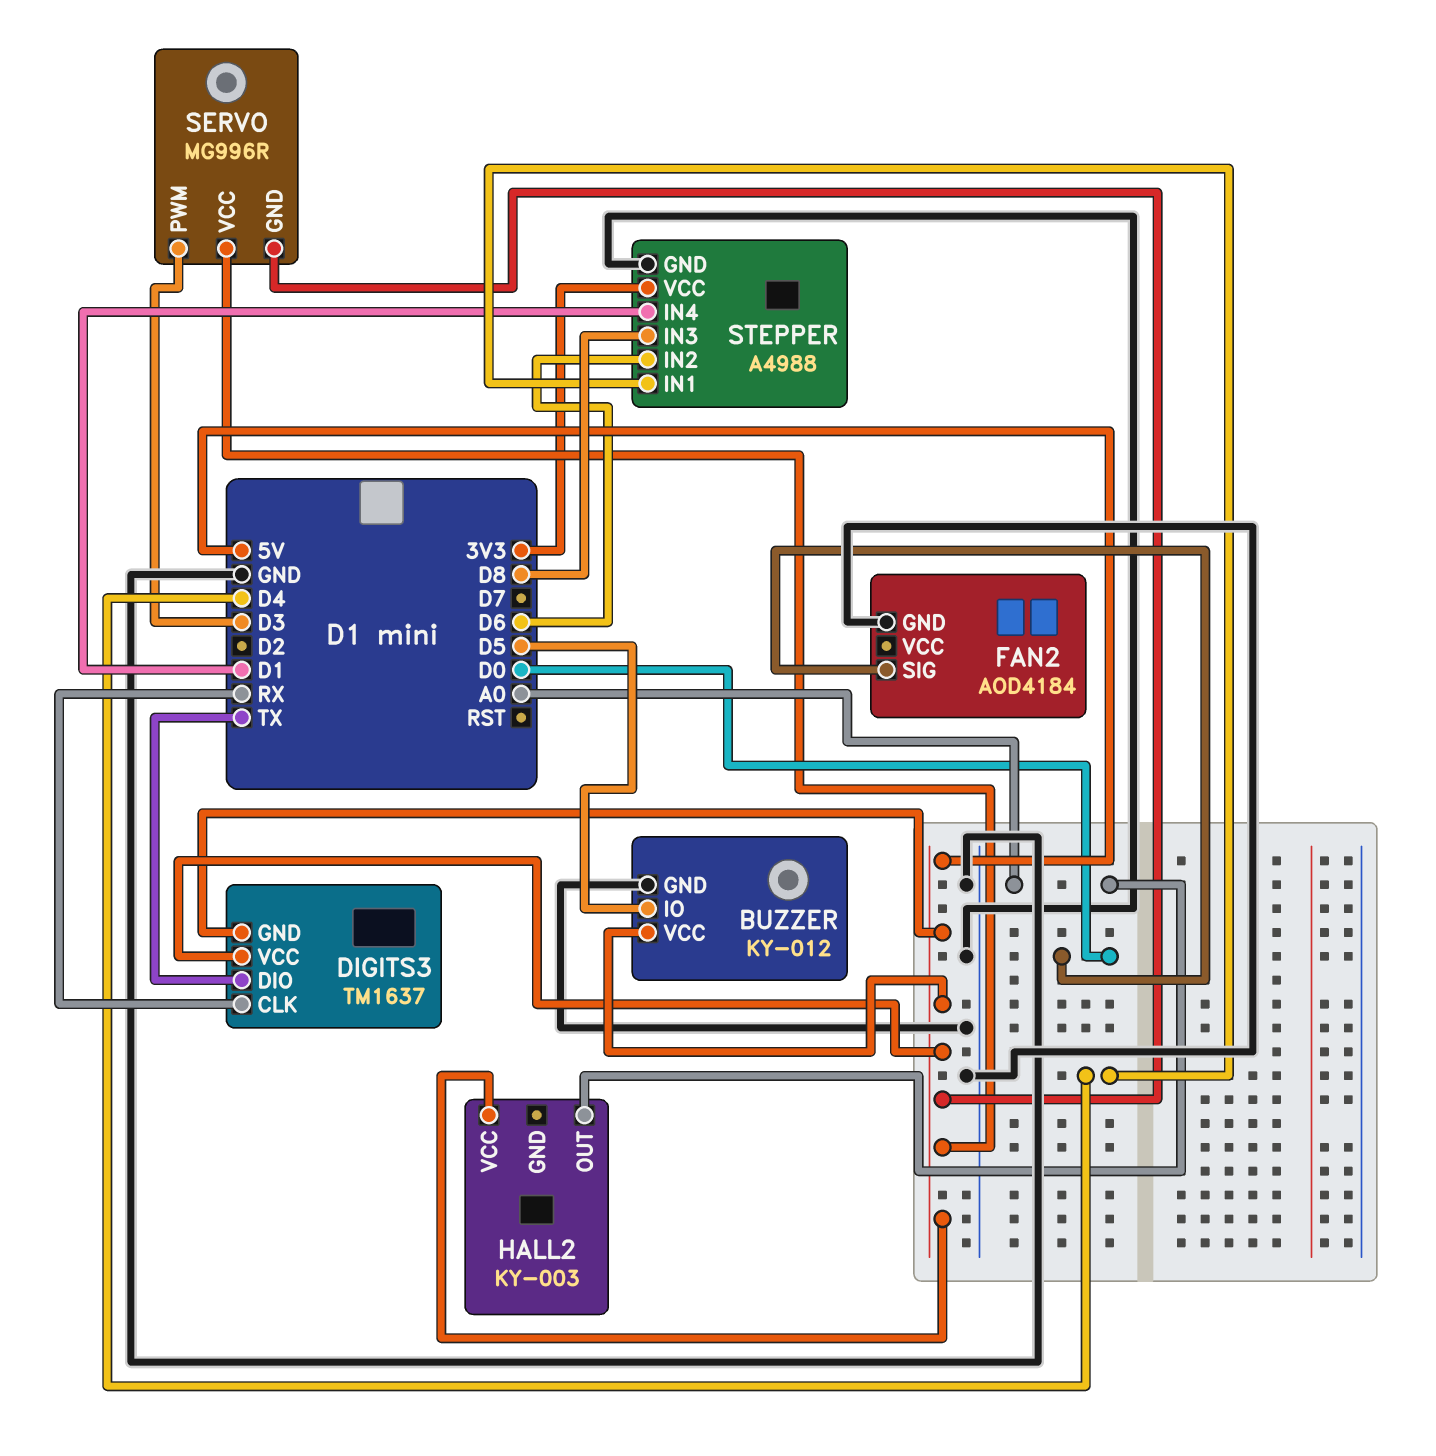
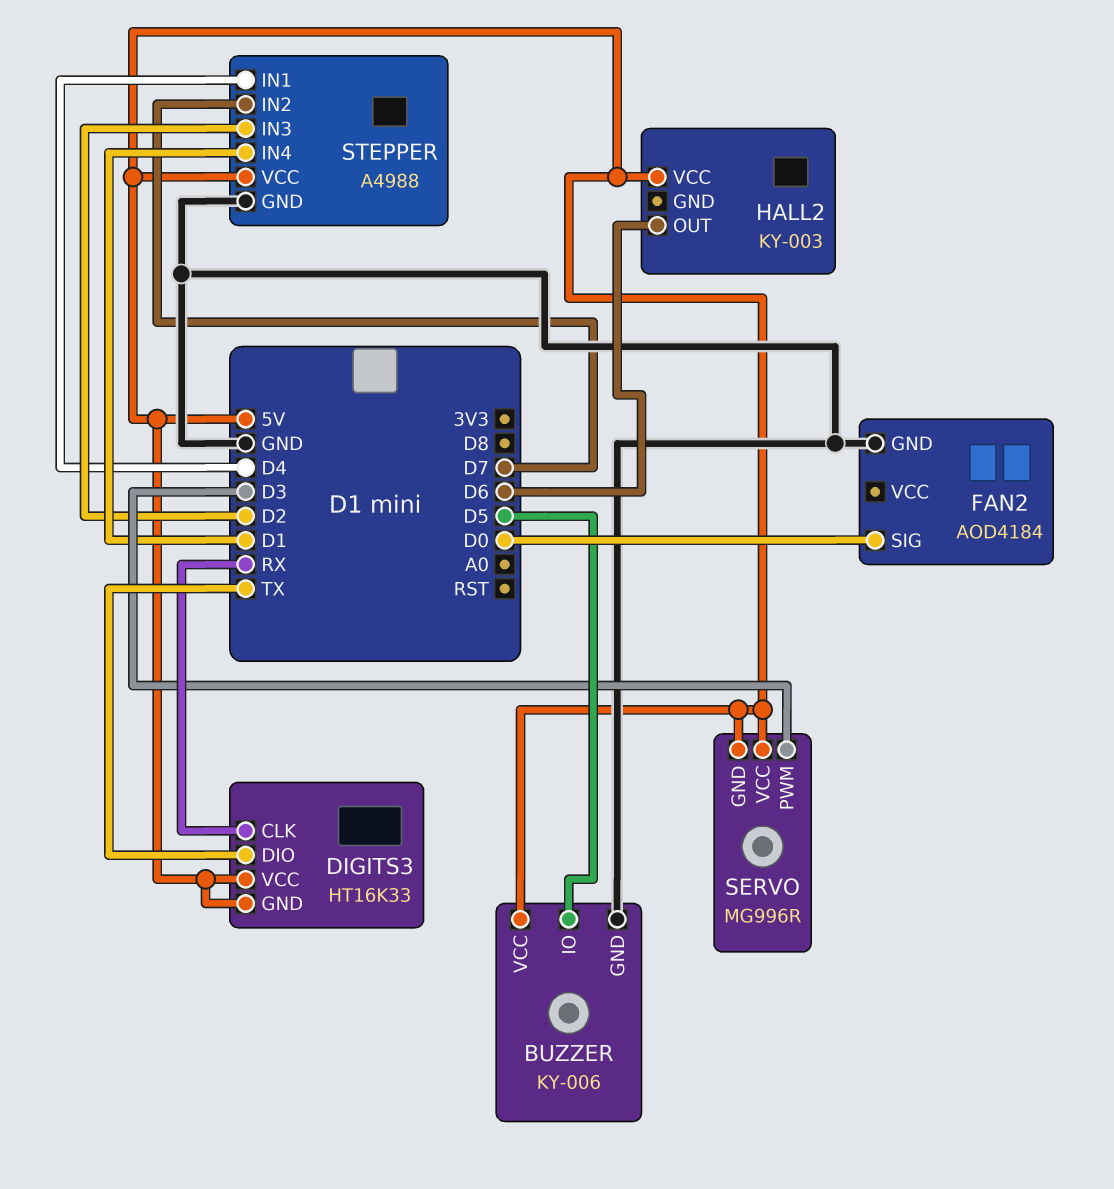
BUZZER: KY-012 -> KY-006
DIGITS3: TM1637 -> HT16K33
HALL2 pin OUT: A0 -> D6
STEPPER pin IN2: D6 -> D7
STEPPER pin IN3: D8 -> D2
STEPPER pin VCC: 3V3 -> 5V

